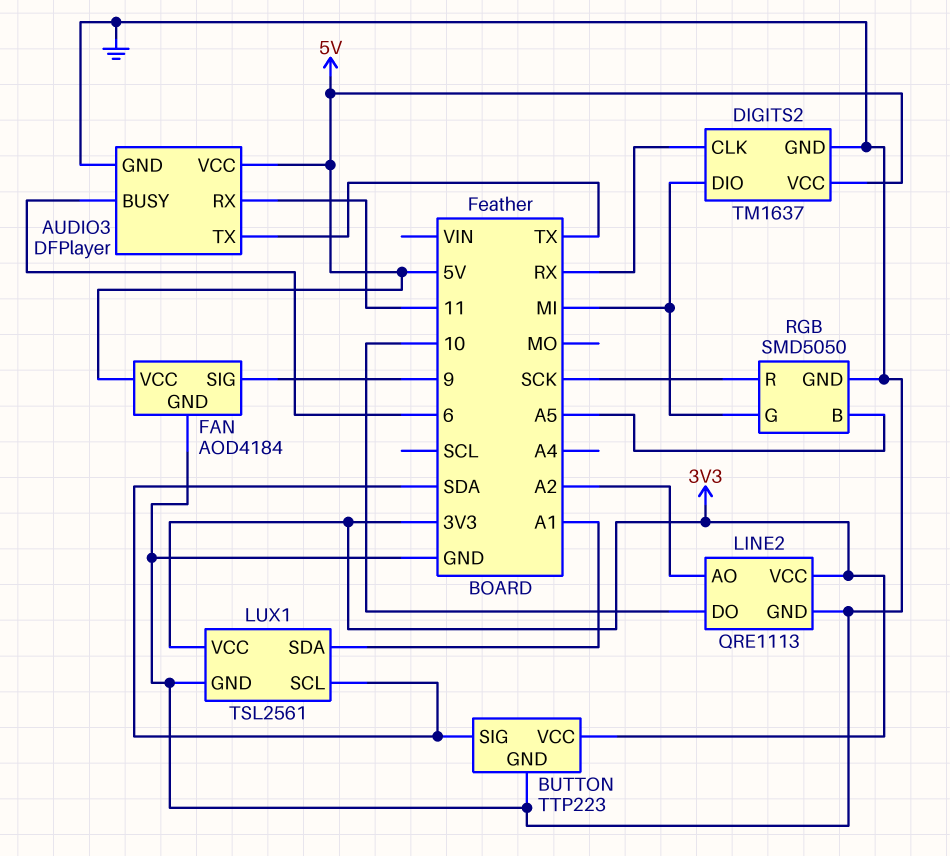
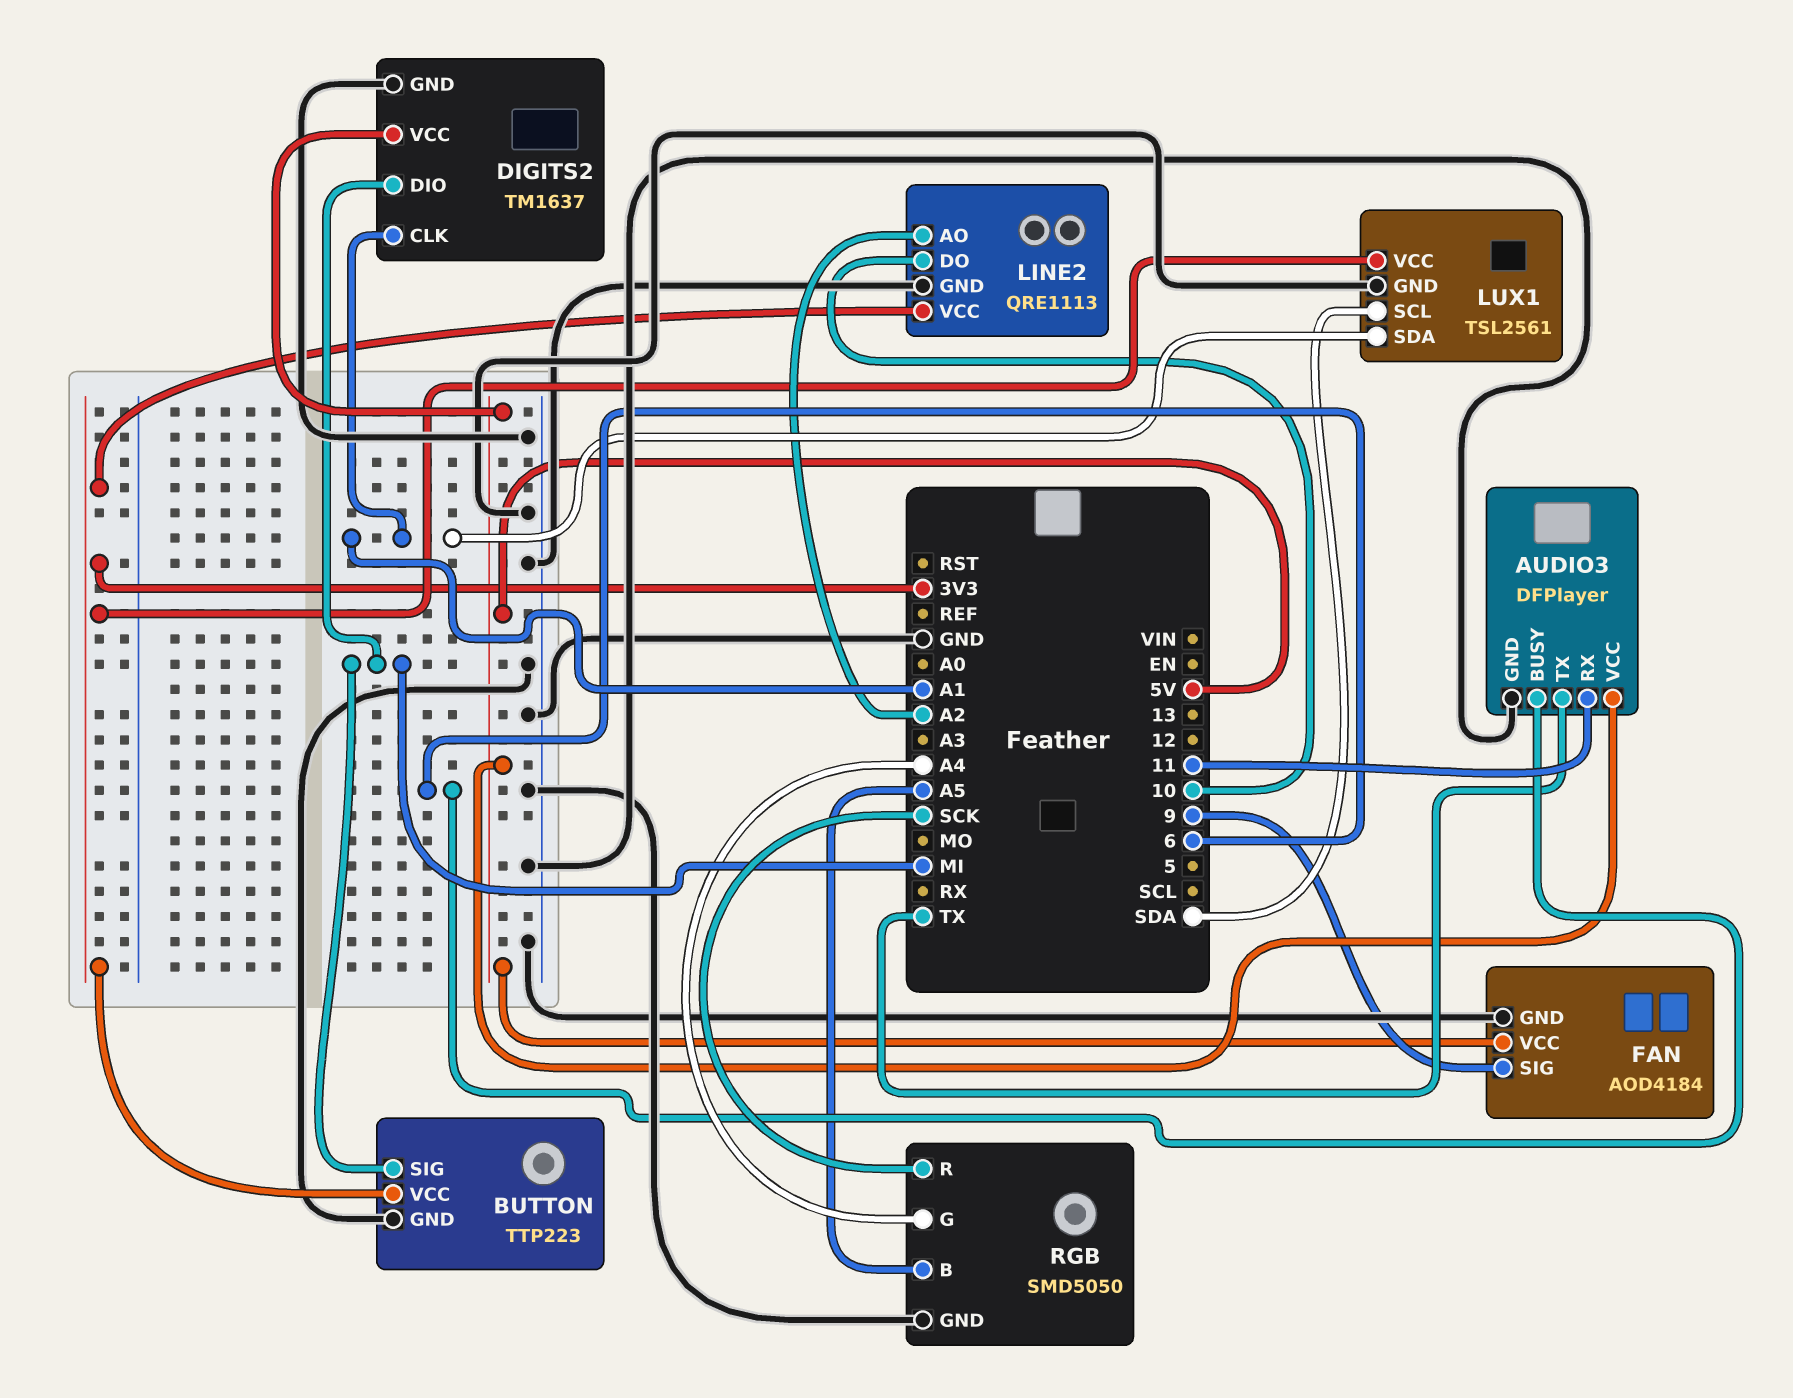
BUTTON pin SIG: SDA -> MI
DIGITS2 pin CLK: RX -> A1
RGB pin G: MI -> A4

